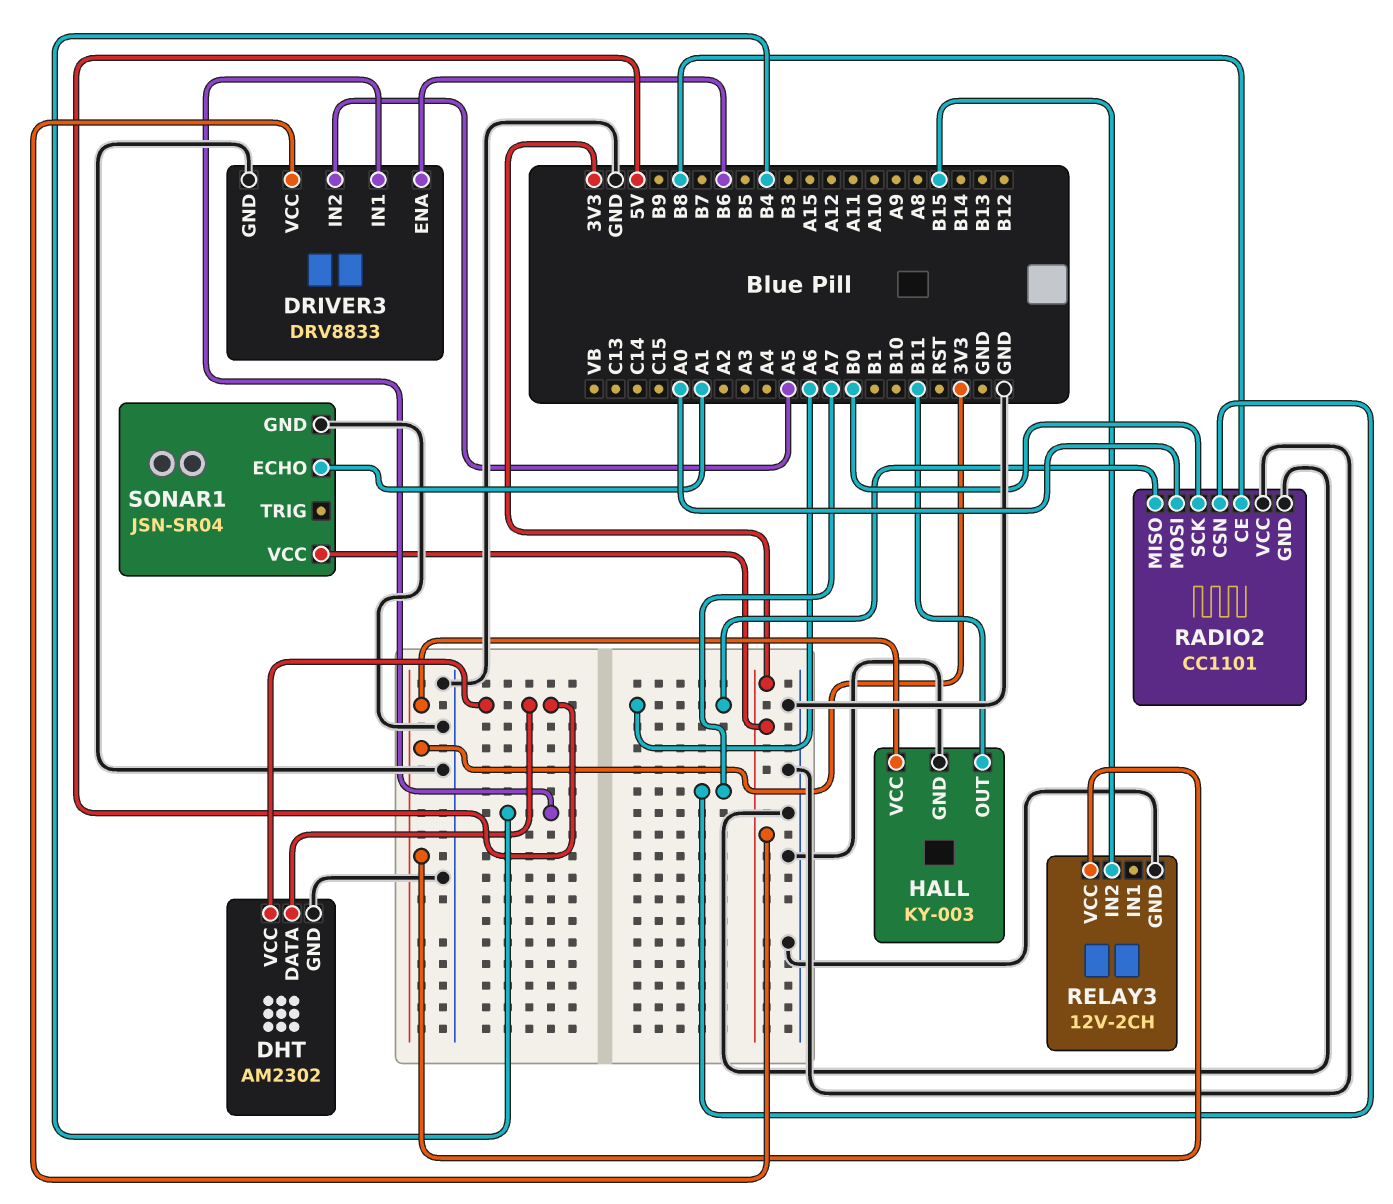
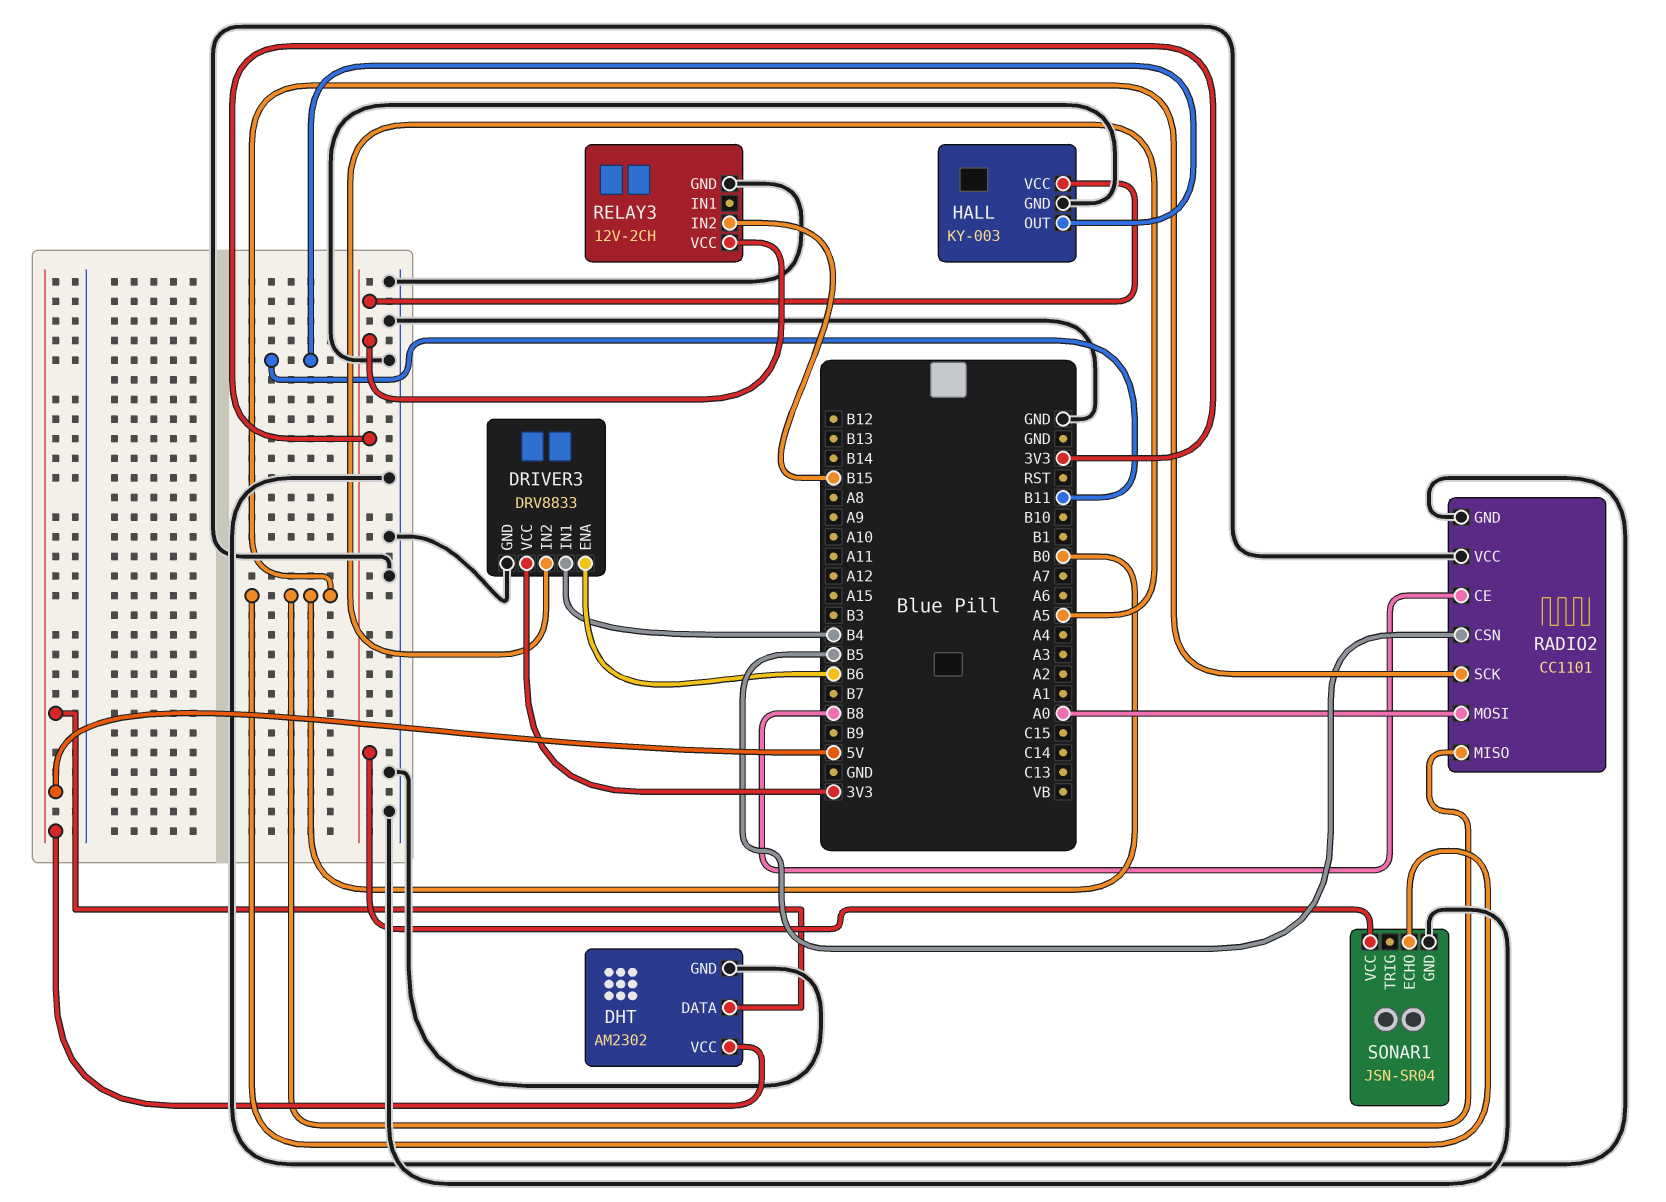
RADIO2 pin CSN: A7 -> B5
RADIO2 pin MISO: A6 -> B0
SONAR1 pin ECHO: A1 -> B0

